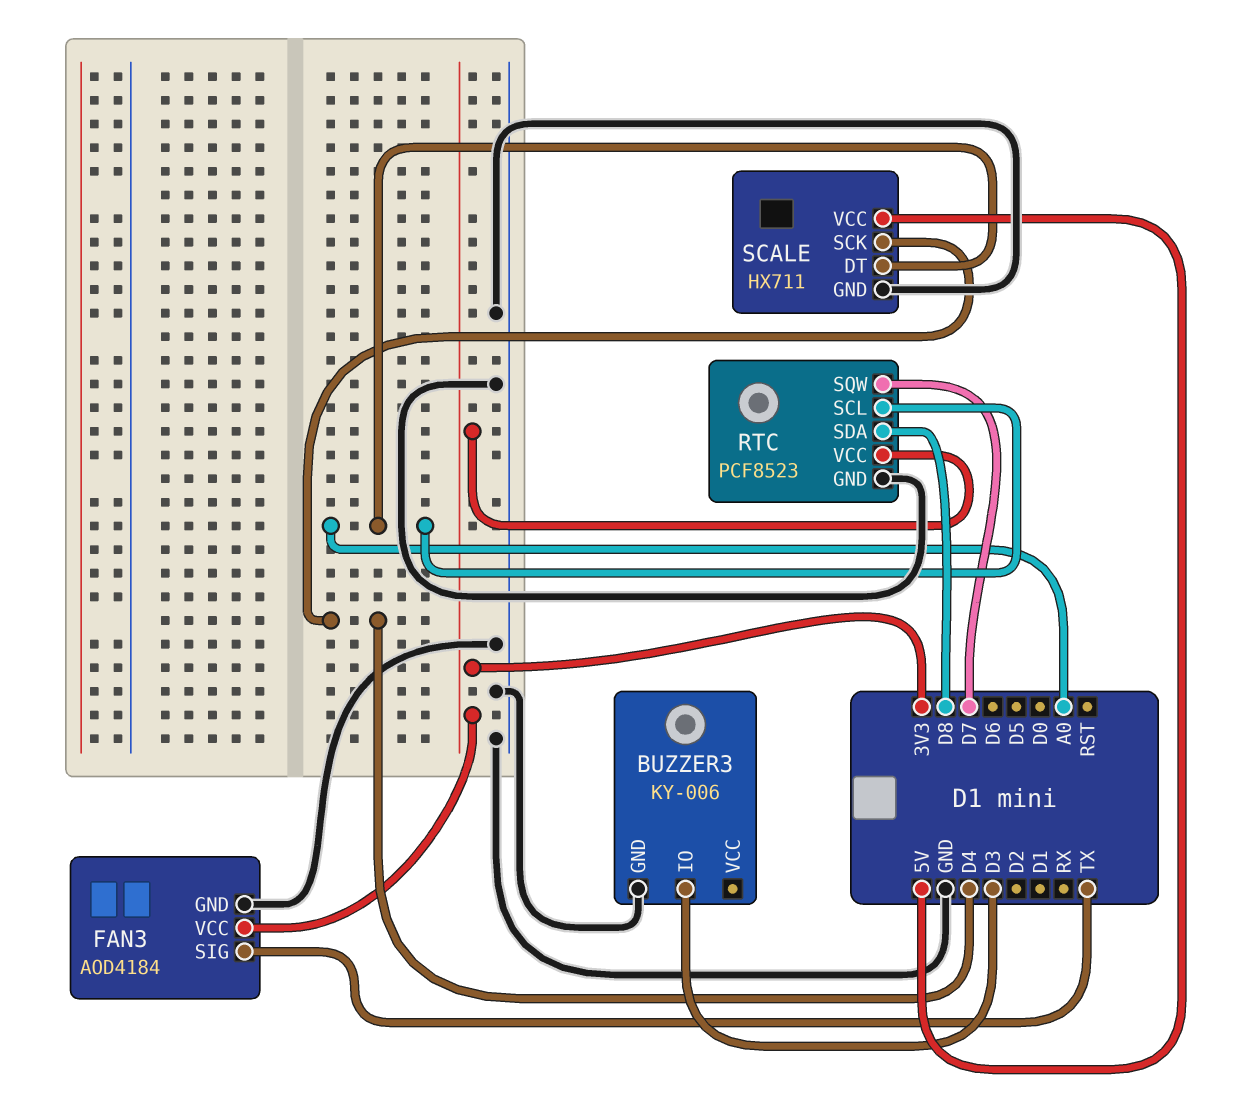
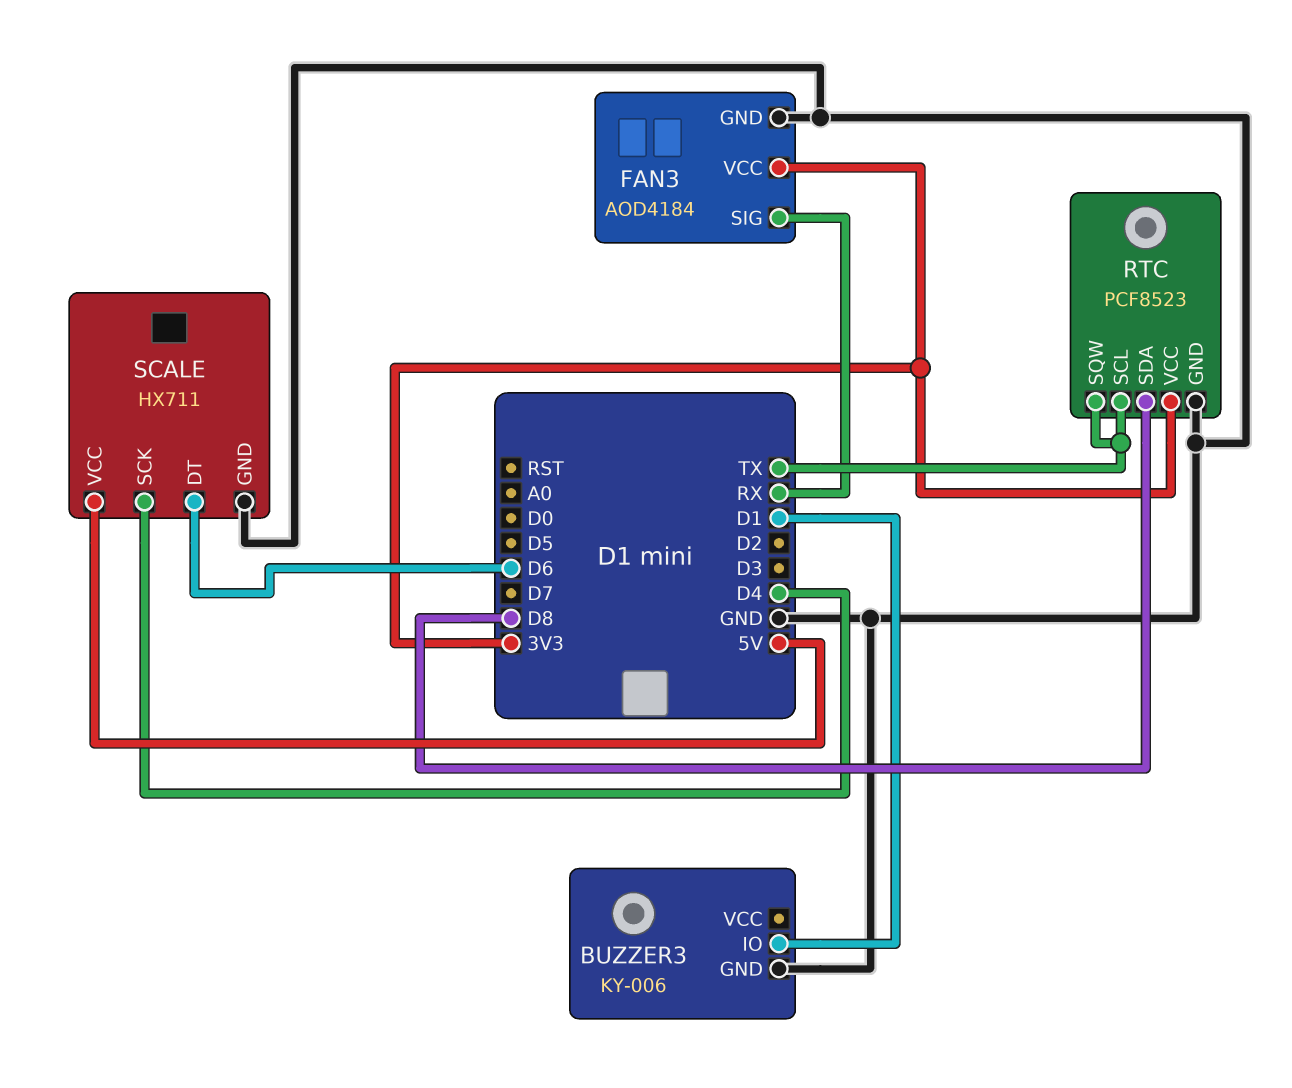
BUZZER3 pin IO: D3 -> D1
FAN3 pin SIG: TX -> RX
RTC pin SCL: A0 -> TX
RTC pin SQW: D7 -> TX
SCALE pin DT: A0 -> D6

